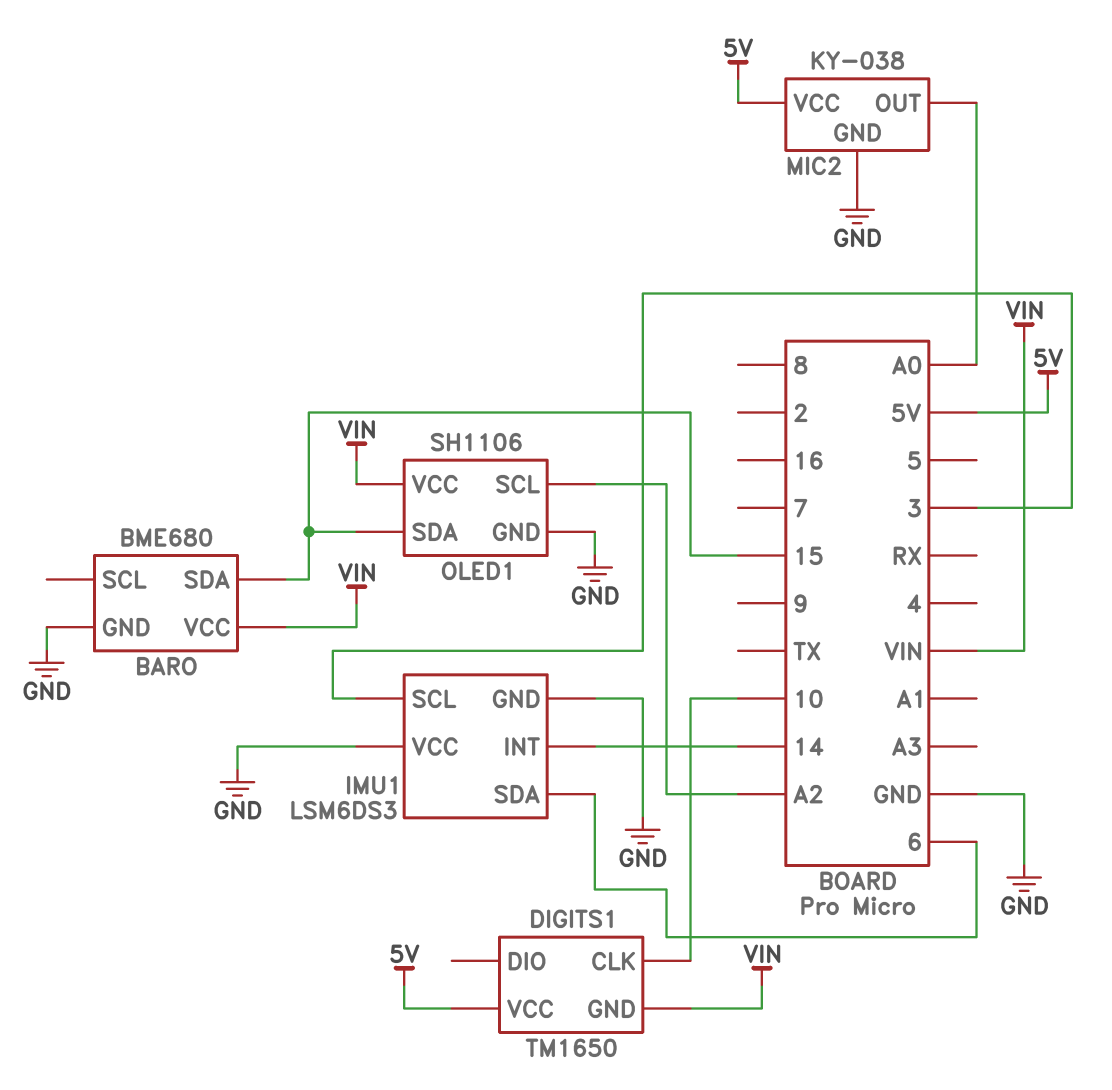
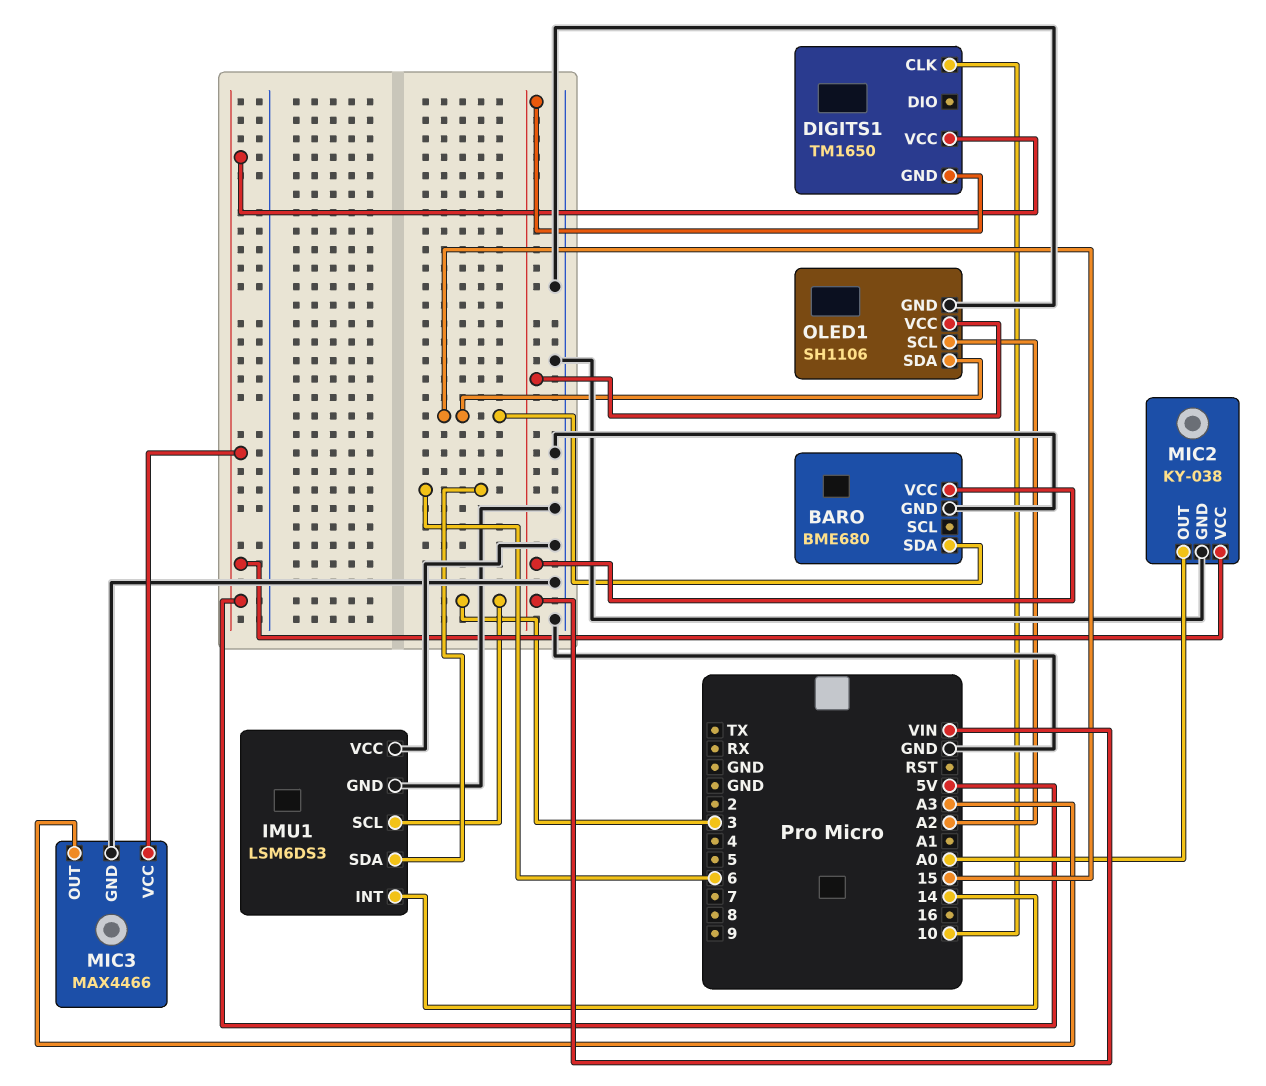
MIC3: none -> MAX4466
MIC3 pin GND: none -> GND
MIC3 pin OUT: none -> A3
MIC3 pin VCC: none -> 5V

